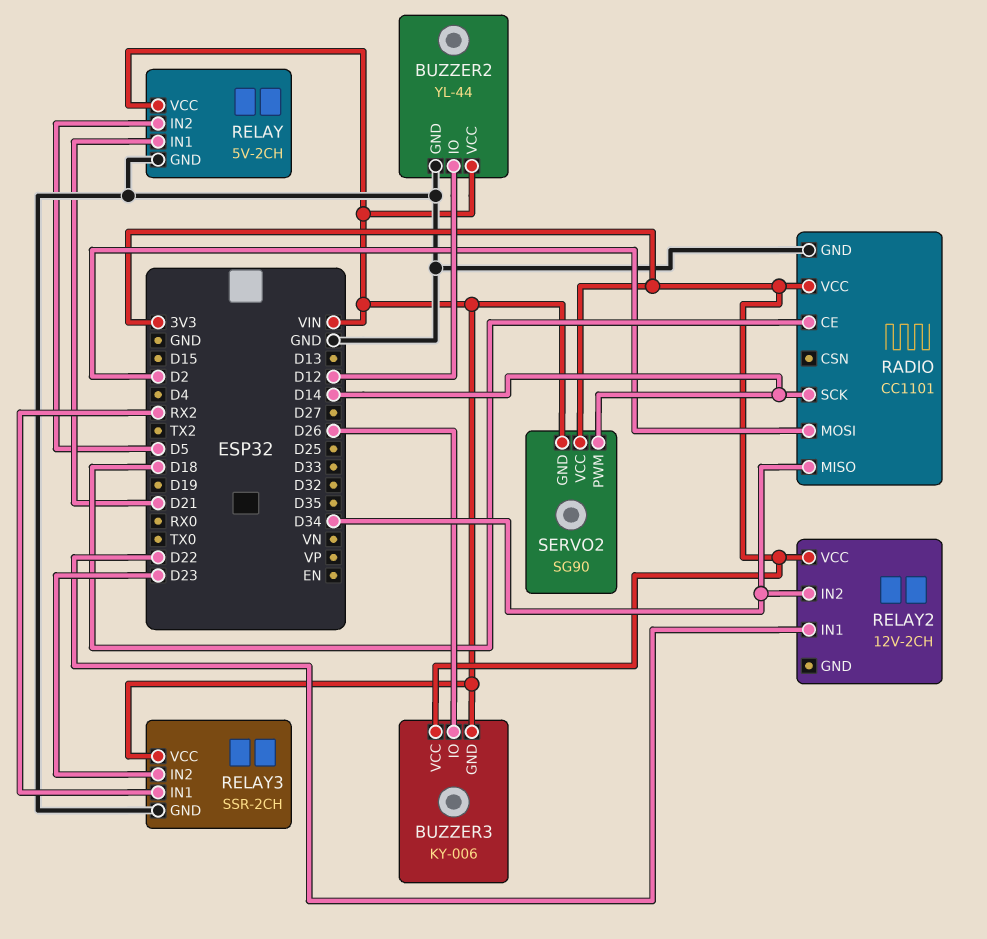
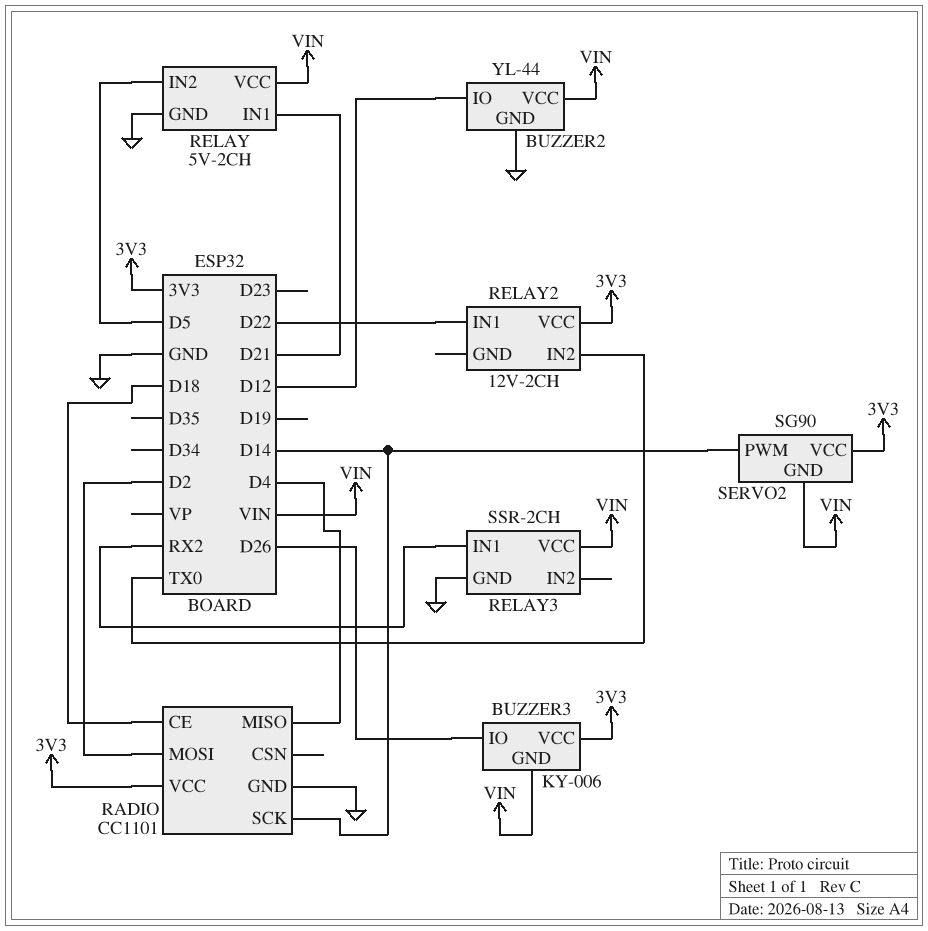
RADIO pin MISO: D34 -> D4
RELAY2 pin IN2: D34 -> TX0
RELAY3 pin IN2: D23 -> none

